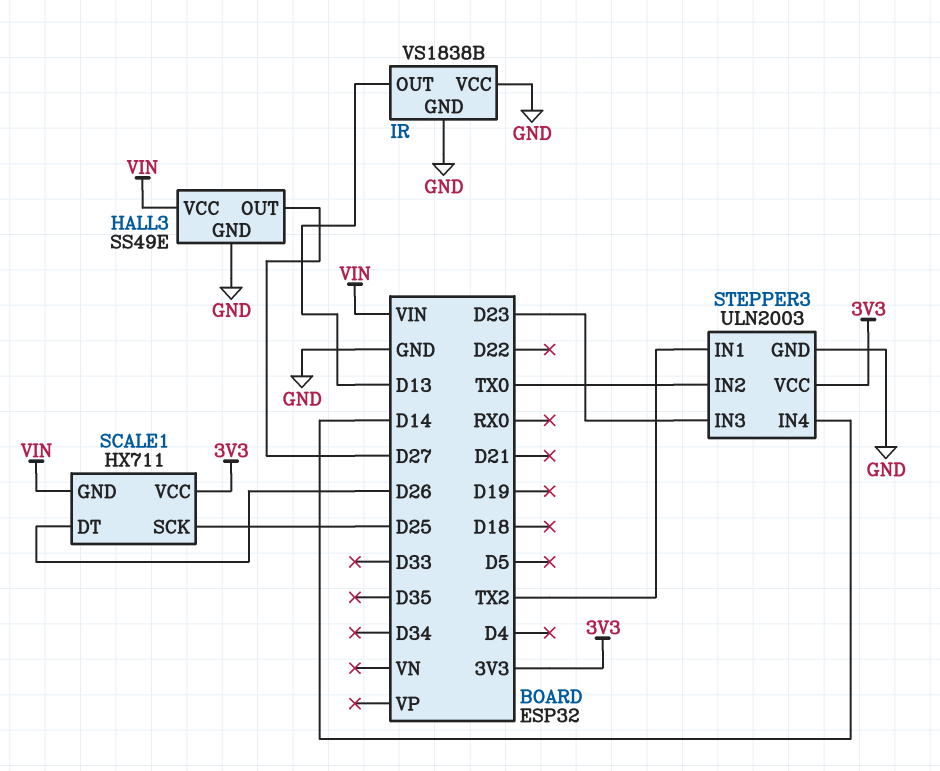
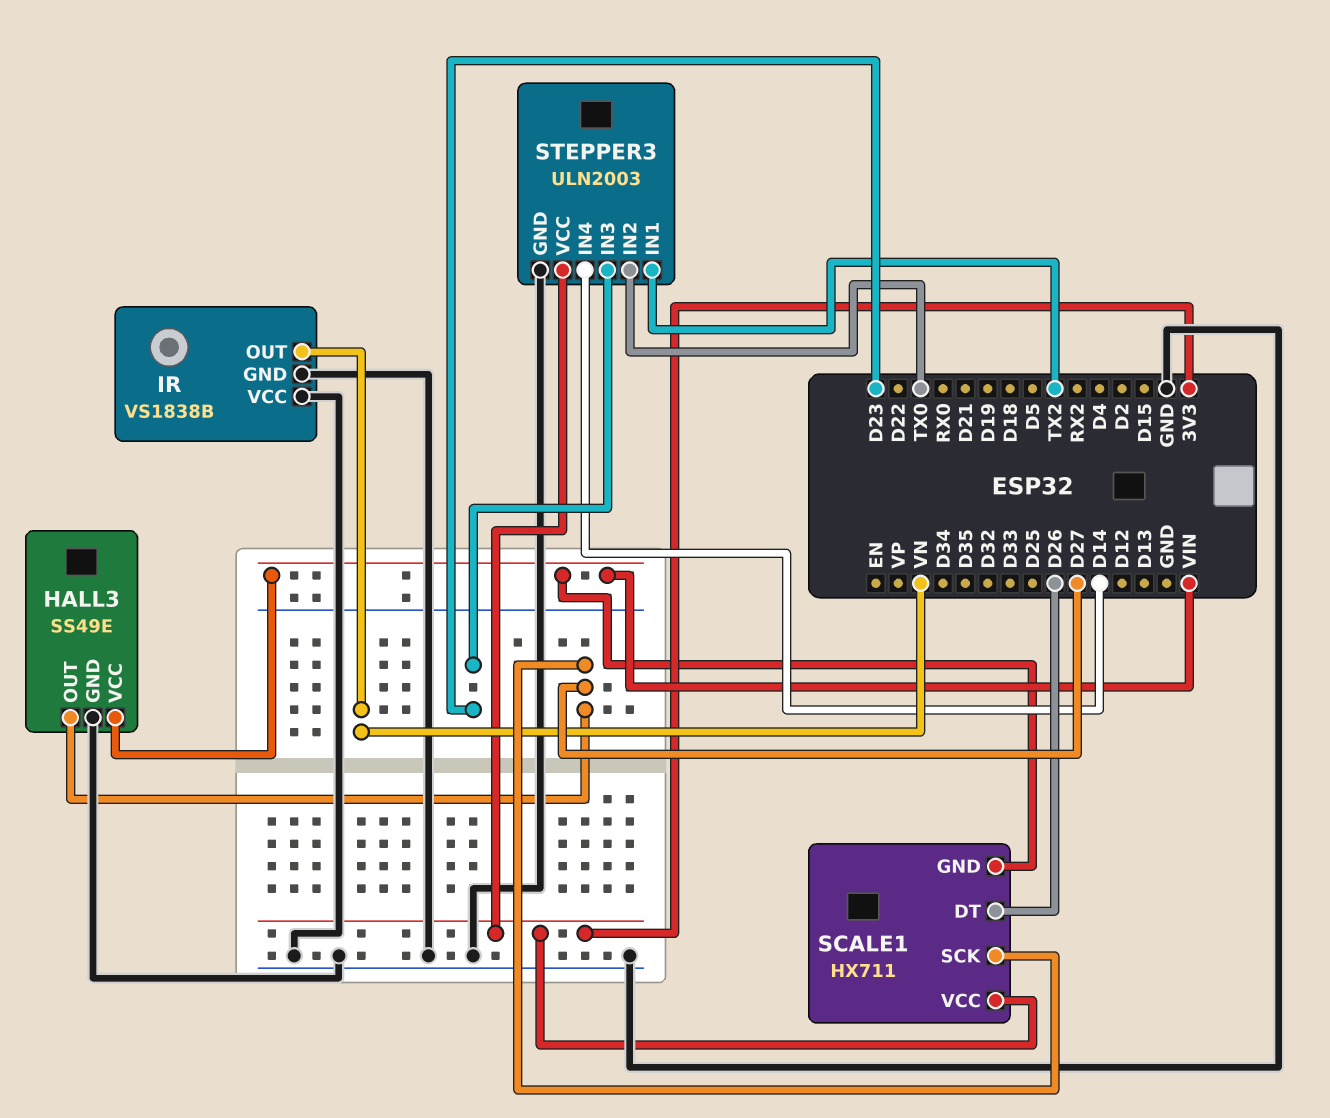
IR pin OUT: D13 -> VN
SCALE1 pin SCK: D25 -> D27

